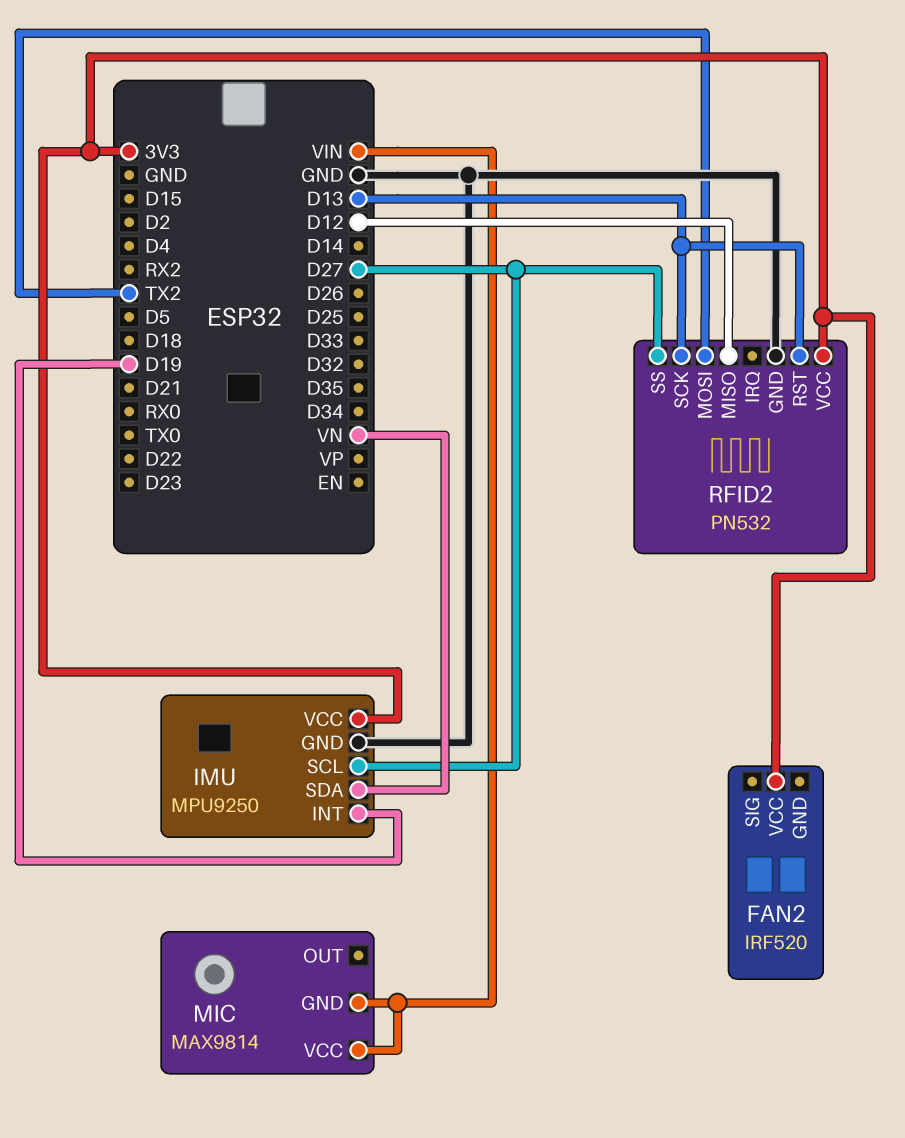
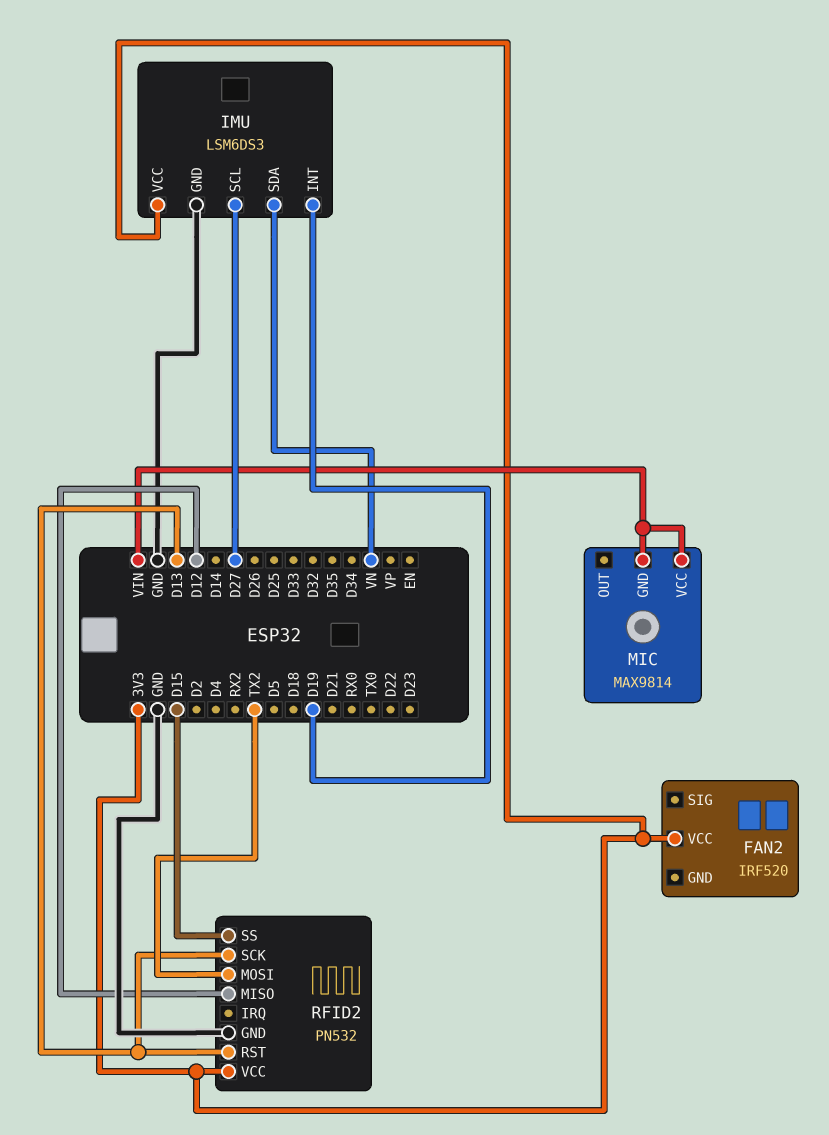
IMU: MPU9250 -> LSM6DS3
RFID2 pin SS: D27 -> D15

